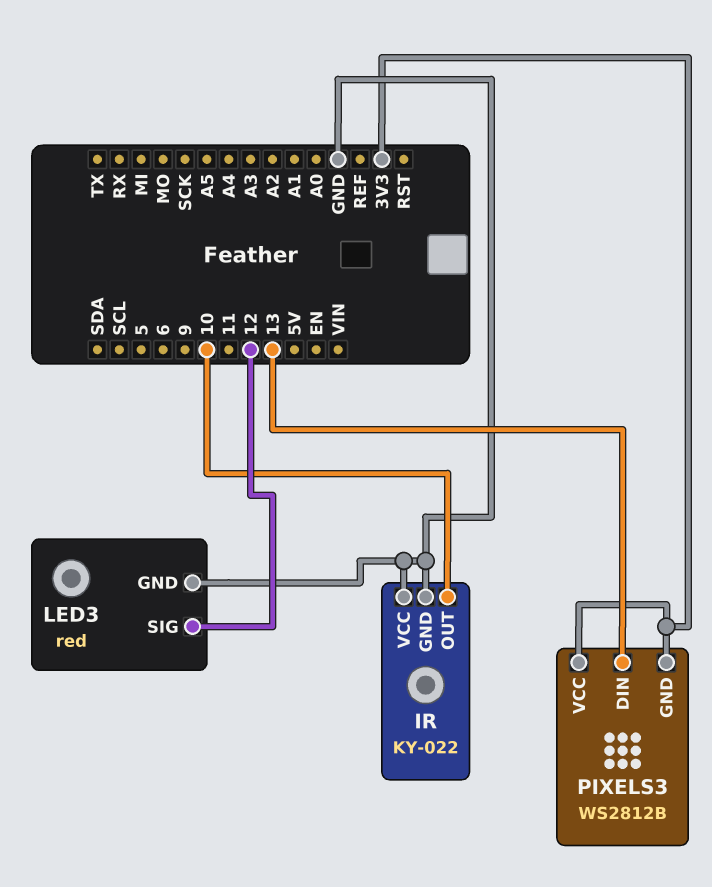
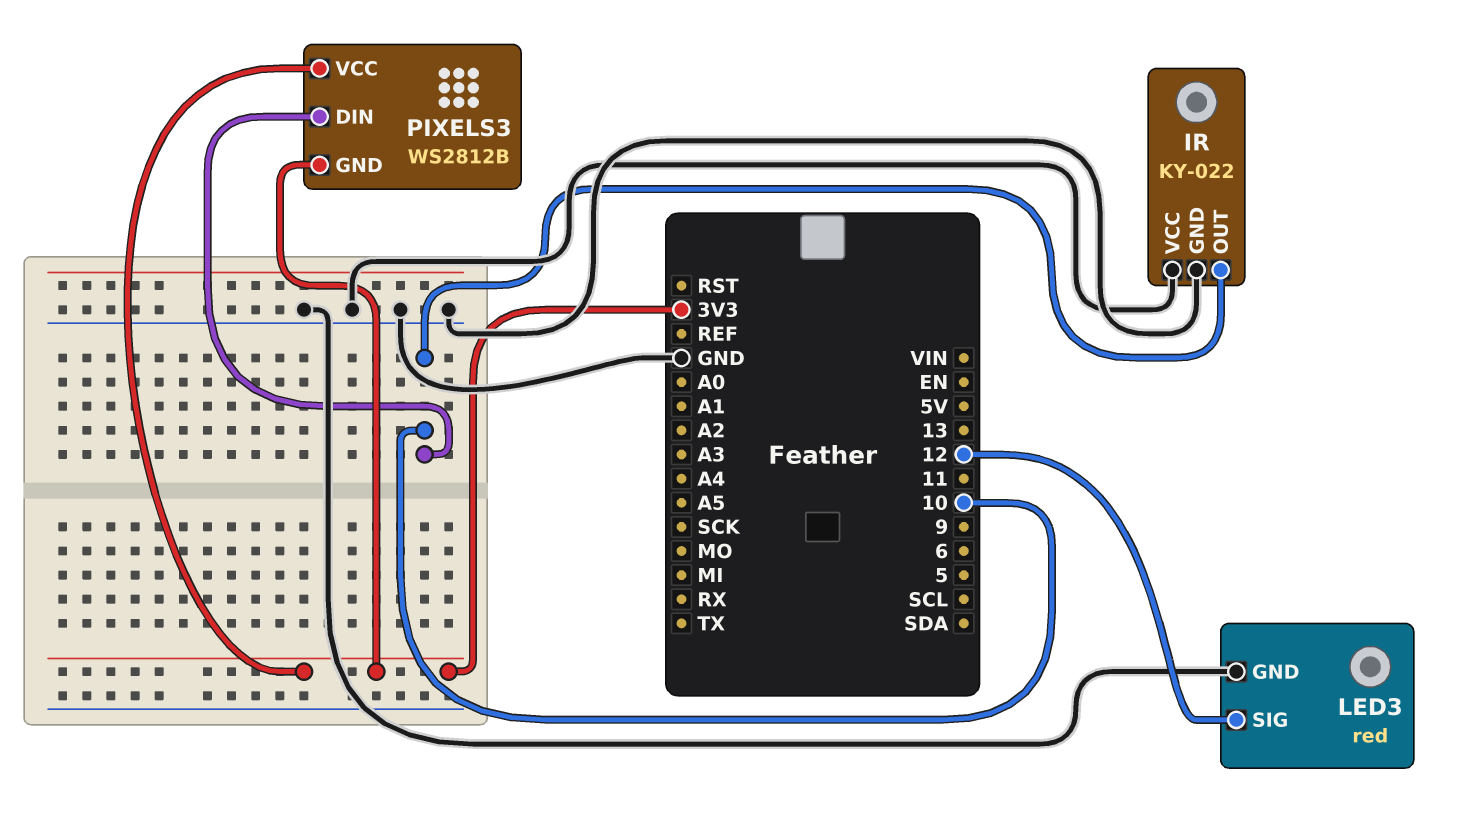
PIXELS3 pin DIN: 13 -> 10

